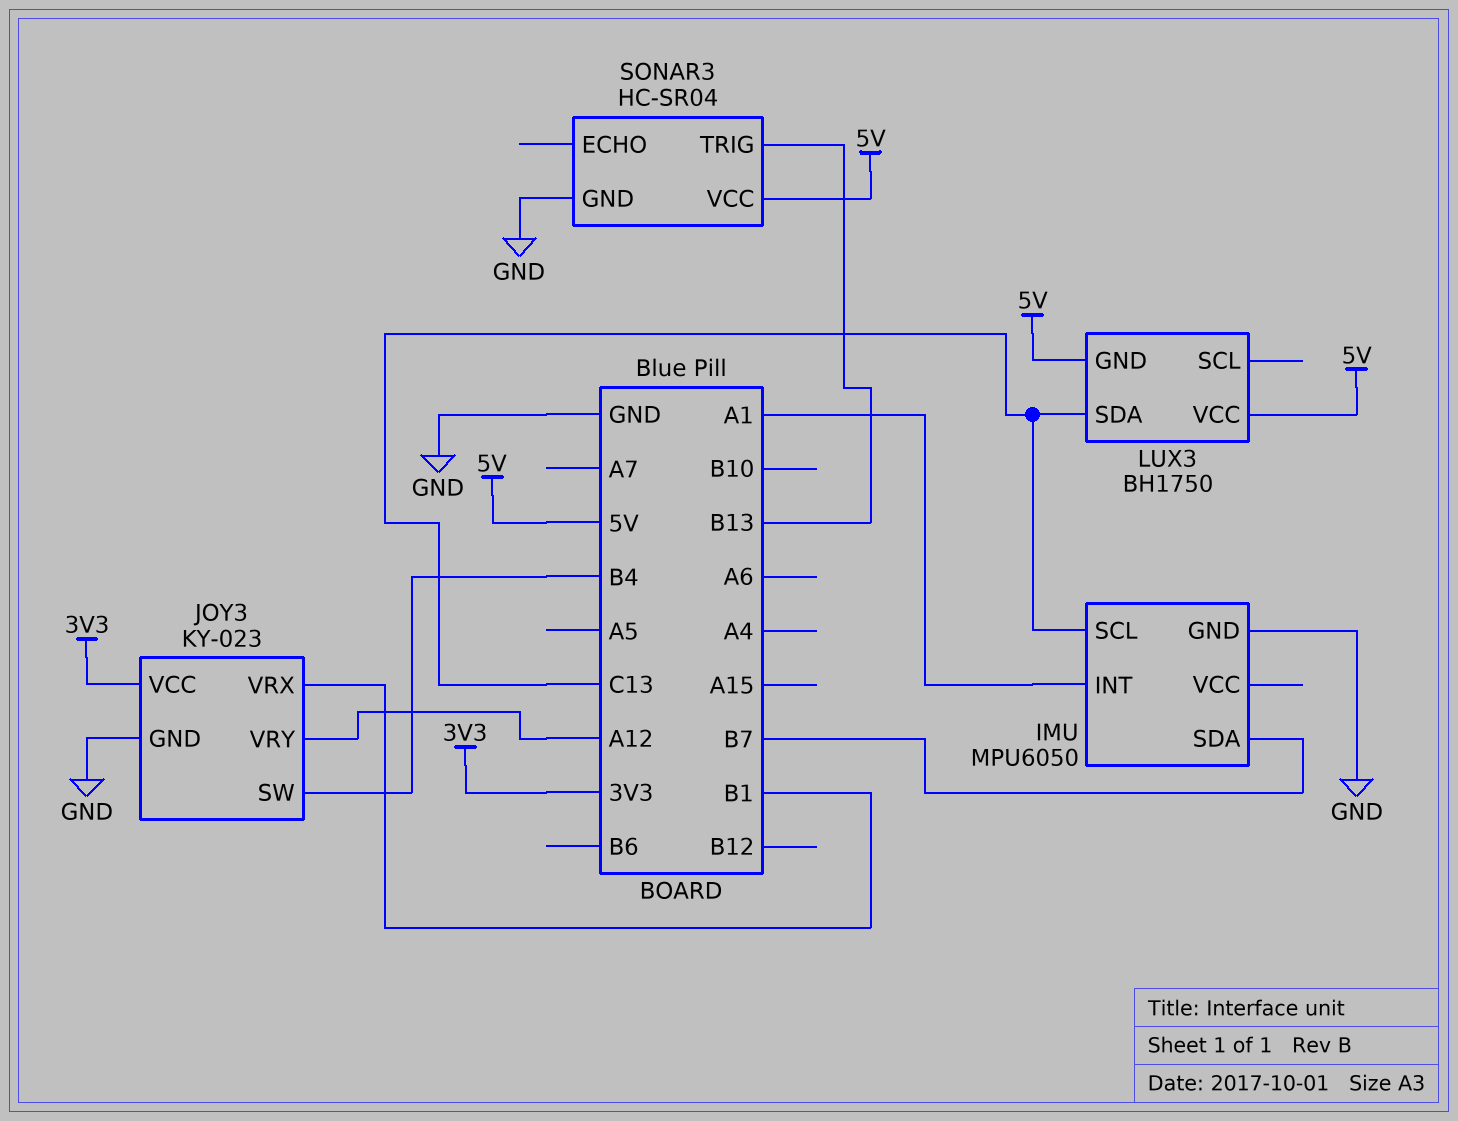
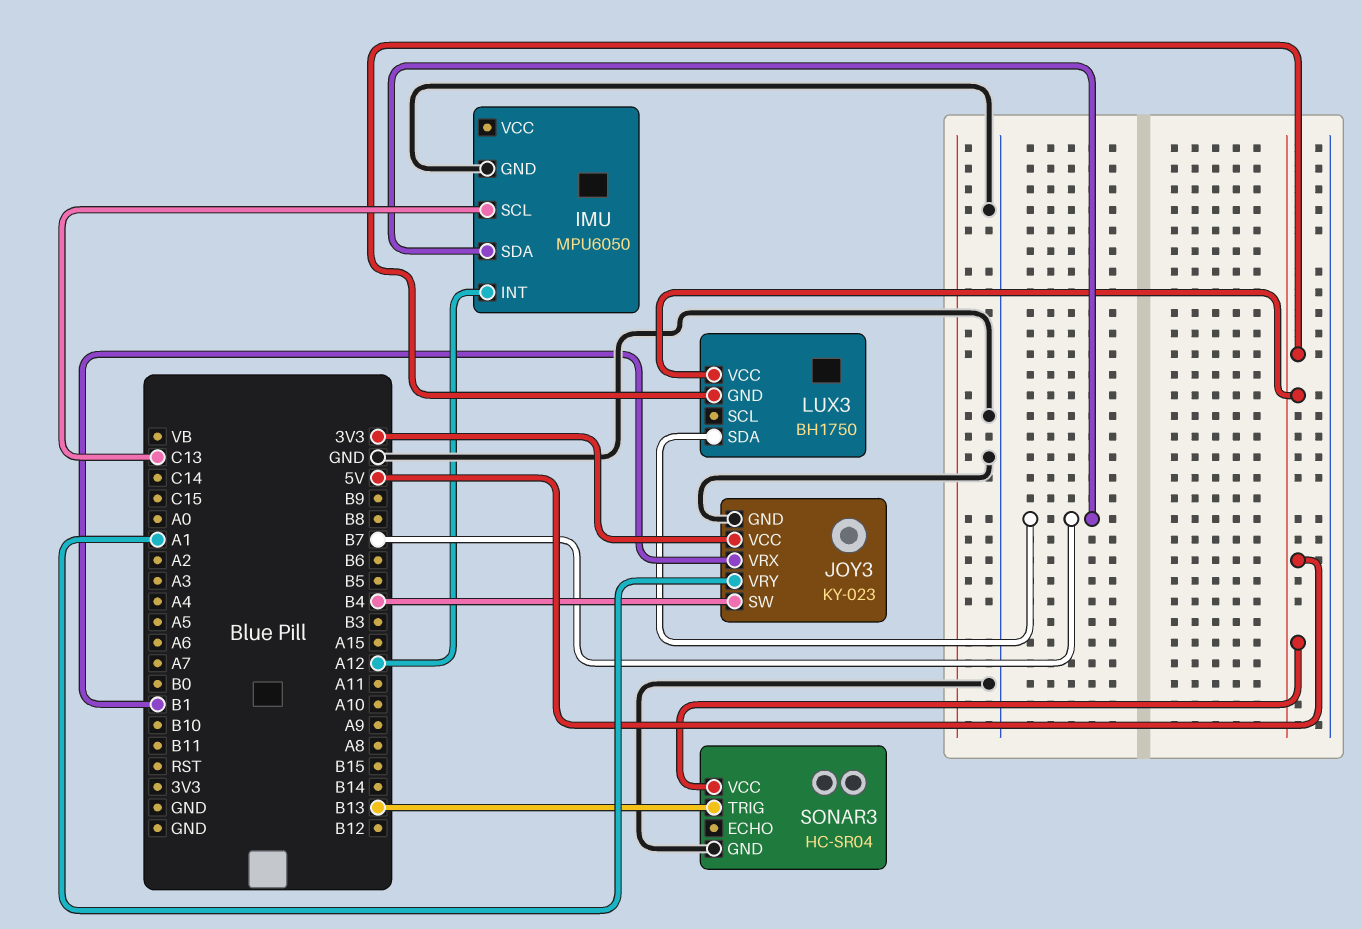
IMU pin INT: A1 -> A12
JOY3 pin VRY: A12 -> A1
LUX3 pin SDA: C13 -> B7

